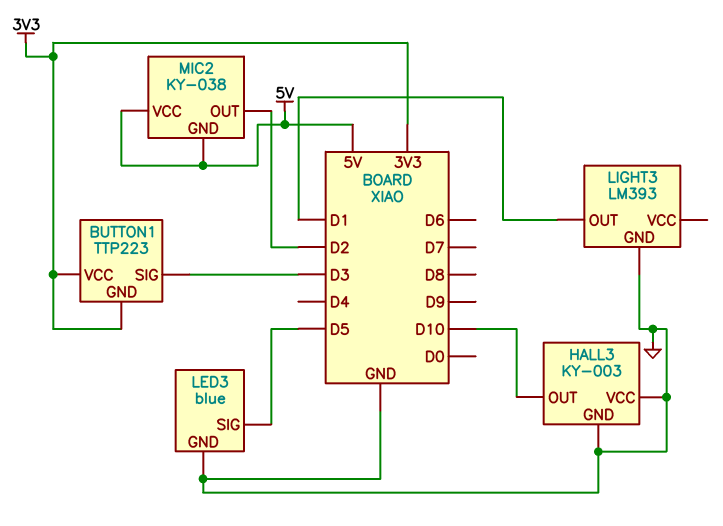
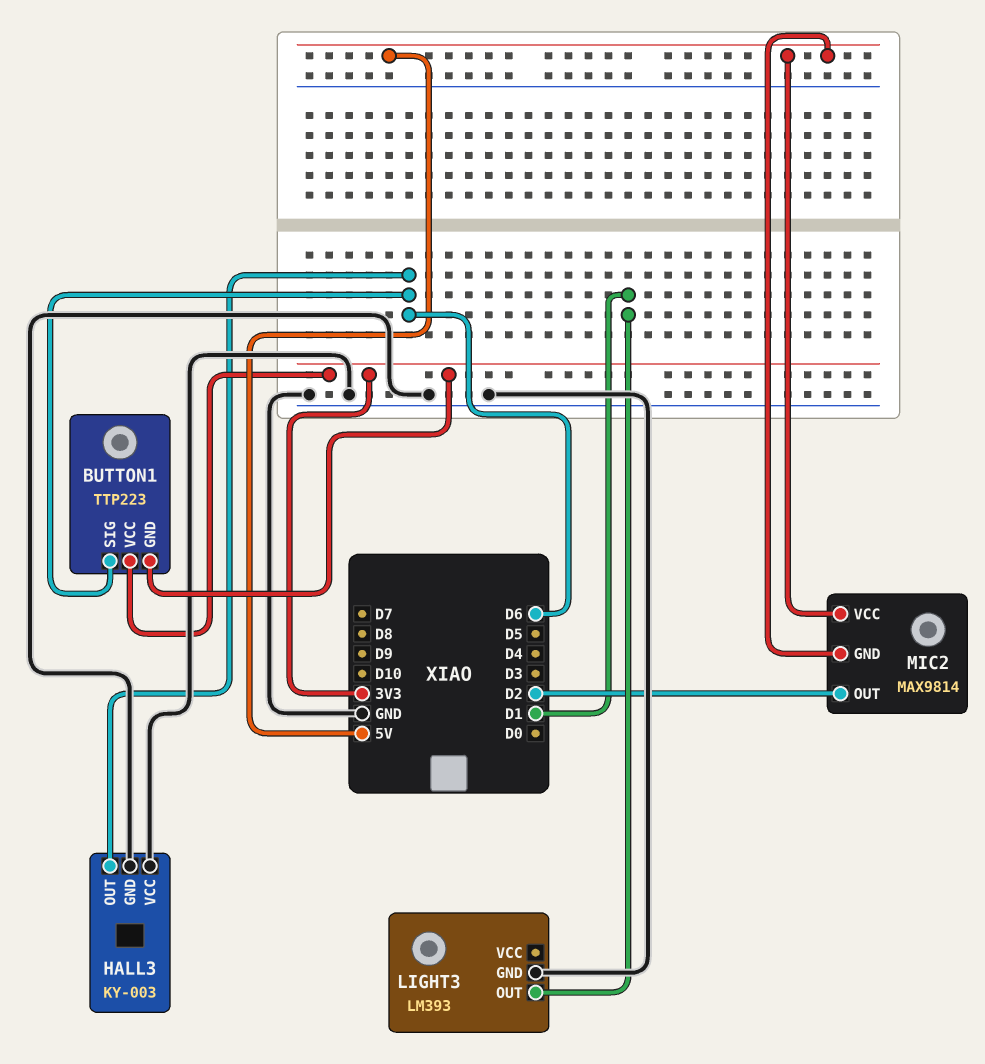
BUTTON1 pin SIG: D3 -> D6
HALL3 pin OUT: D10 -> D6
LED3: blue -> none
LED3 pin GND: GND -> none
LED3 pin SIG: D5 -> none
MIC2: KY-038 -> MAX9814

